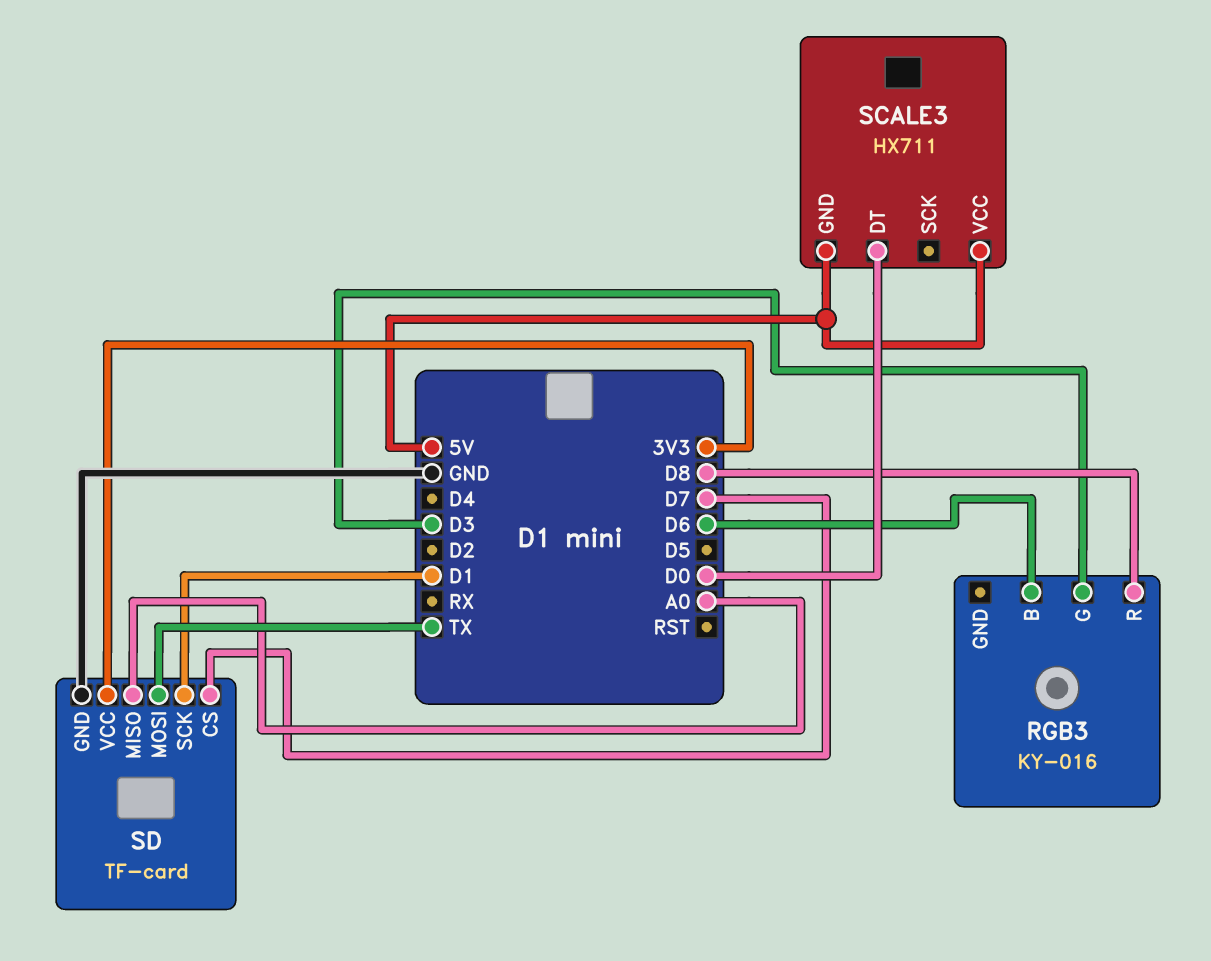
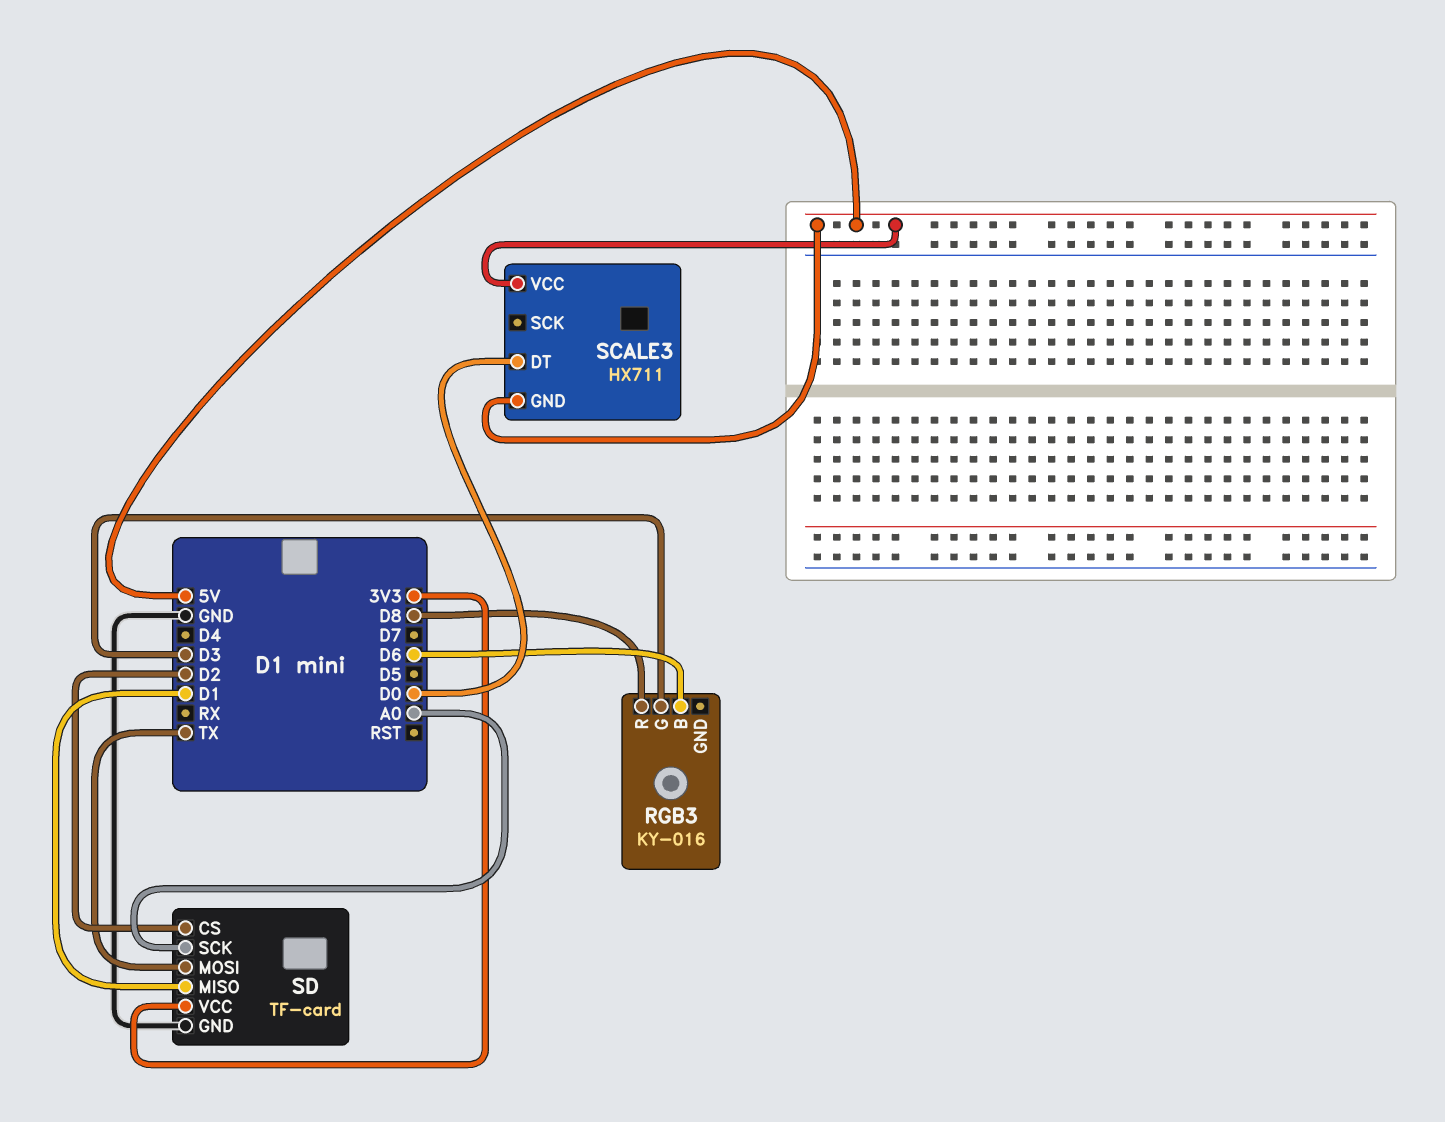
SD pin CS: D7 -> D2
SD pin MISO: A0 -> D1
SD pin SCK: D1 -> A0

